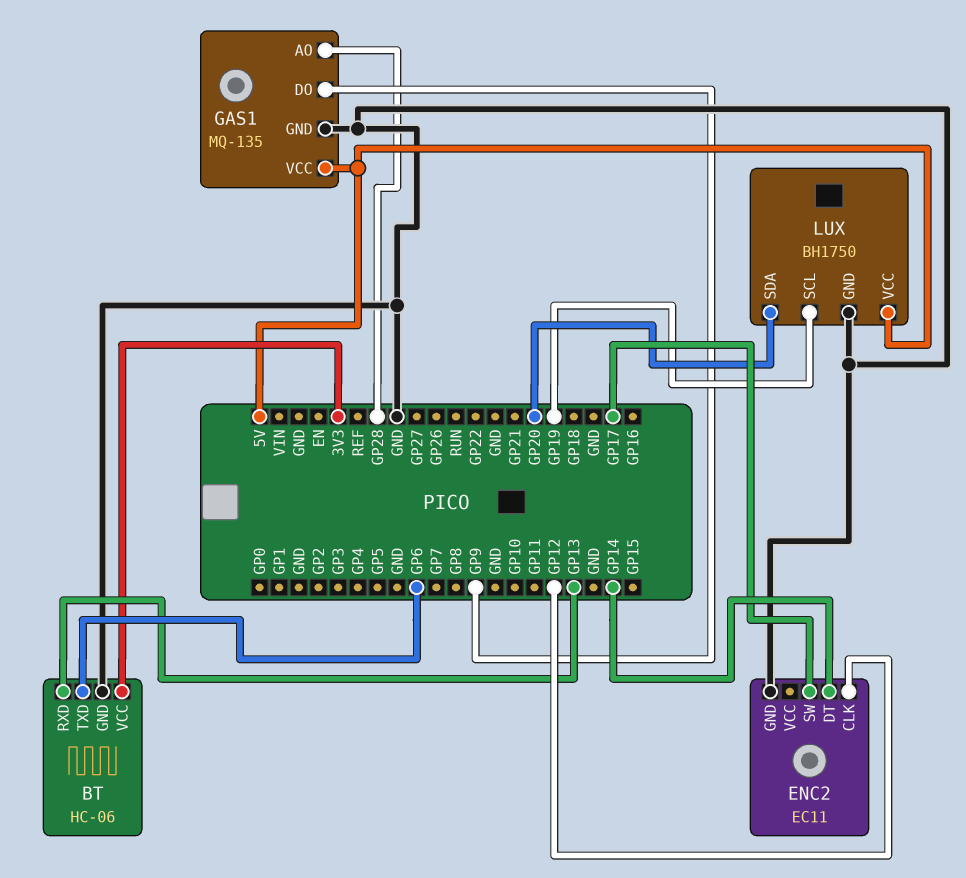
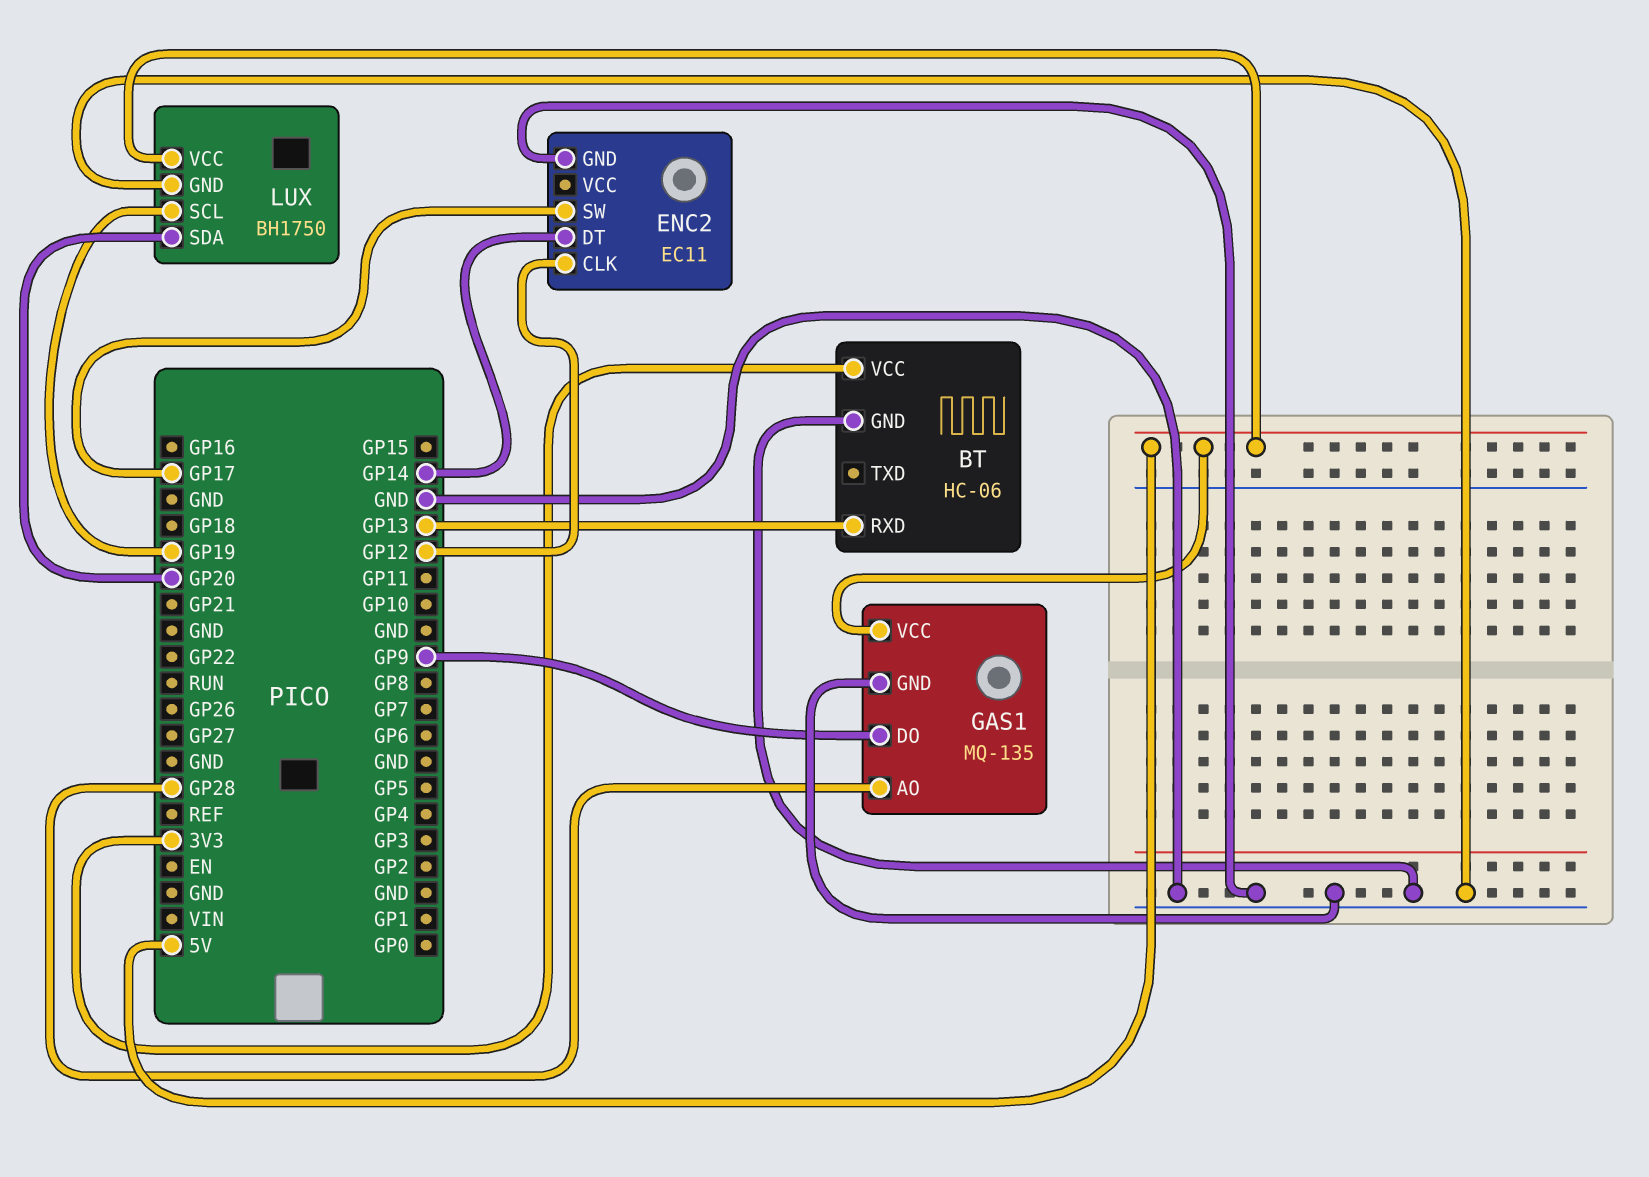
BT pin TXD: GP6 -> none

